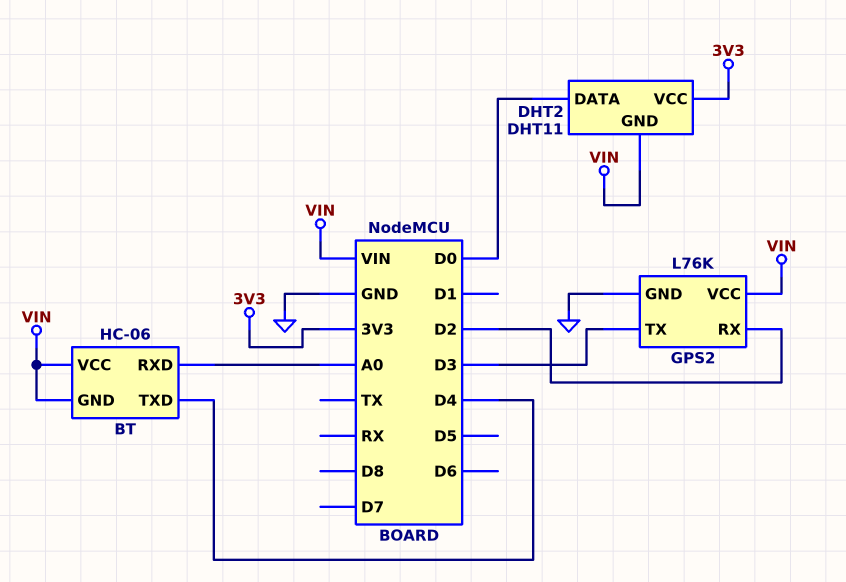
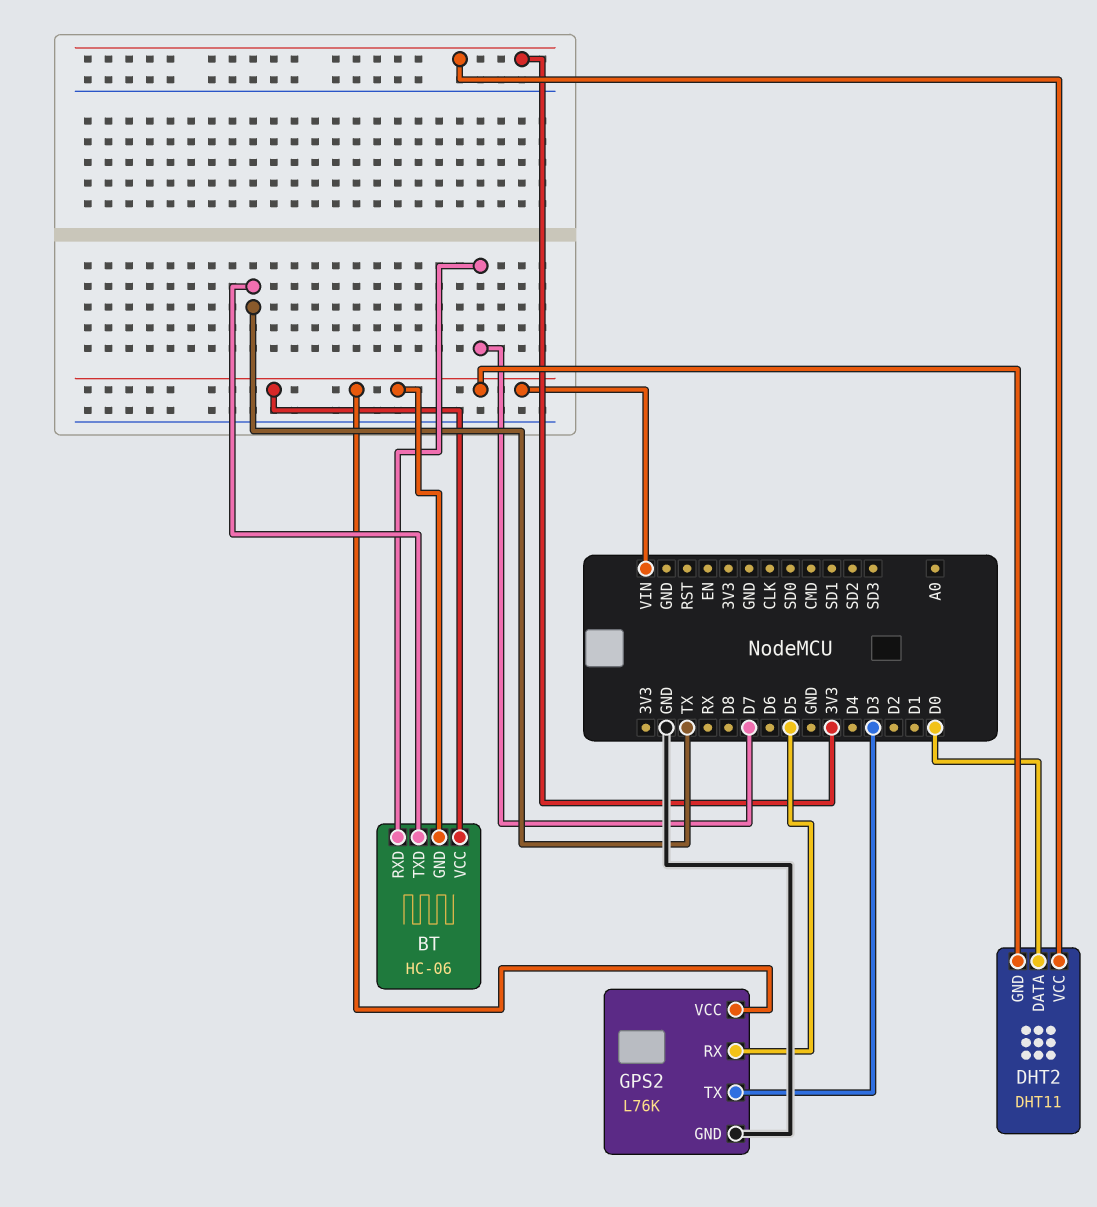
BT pin RXD: A0 -> D7
BT pin TXD: D4 -> TX
GPS2 pin RX: D2 -> D5

